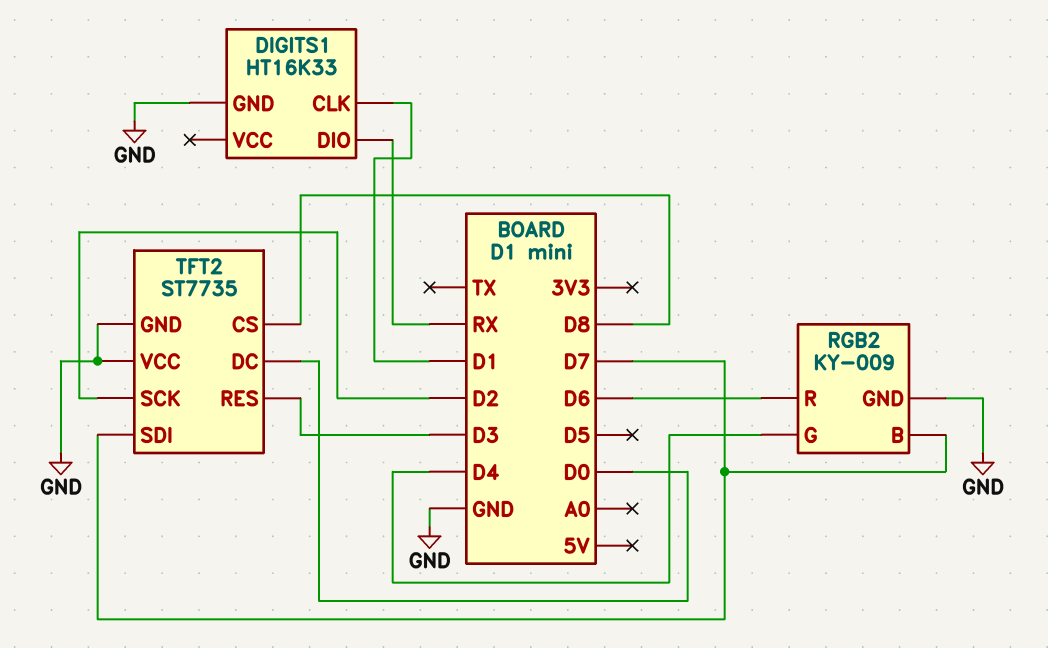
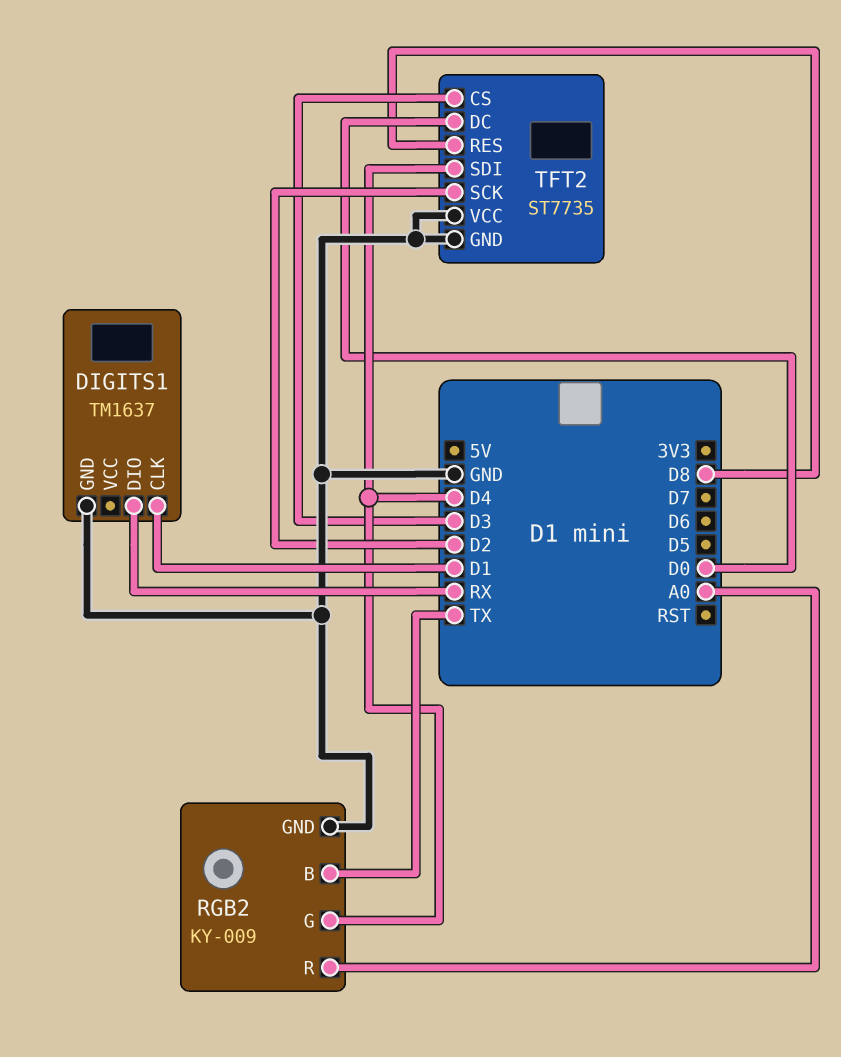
DIGITS1: HT16K33 -> TM1637
RGB2 pin B: D7 -> TX
RGB2 pin R: D6 -> A0
TFT2 pin CS: D8 -> D3
TFT2 pin RES: D3 -> D8
TFT2 pin SDI: D7 -> D4

